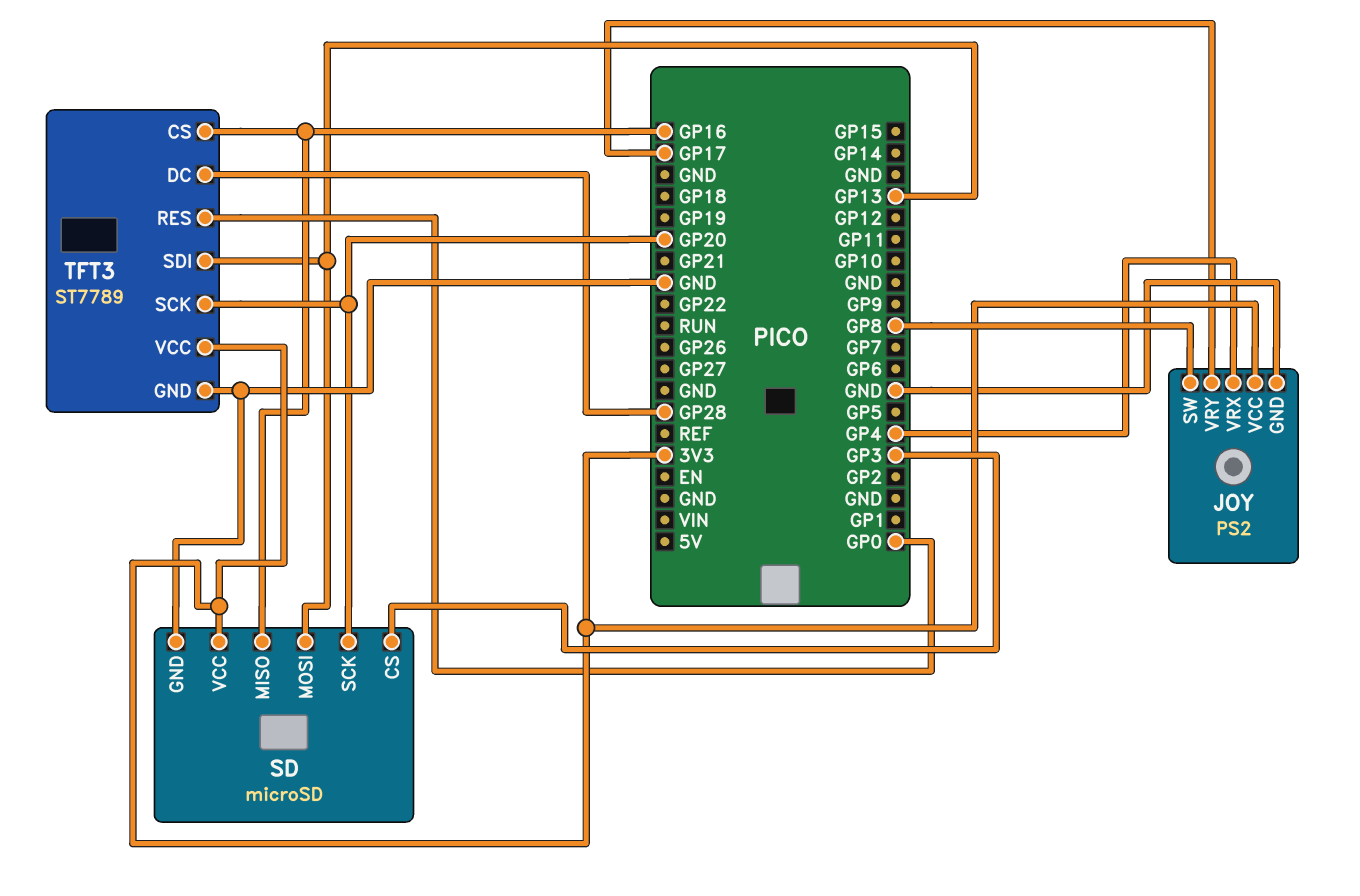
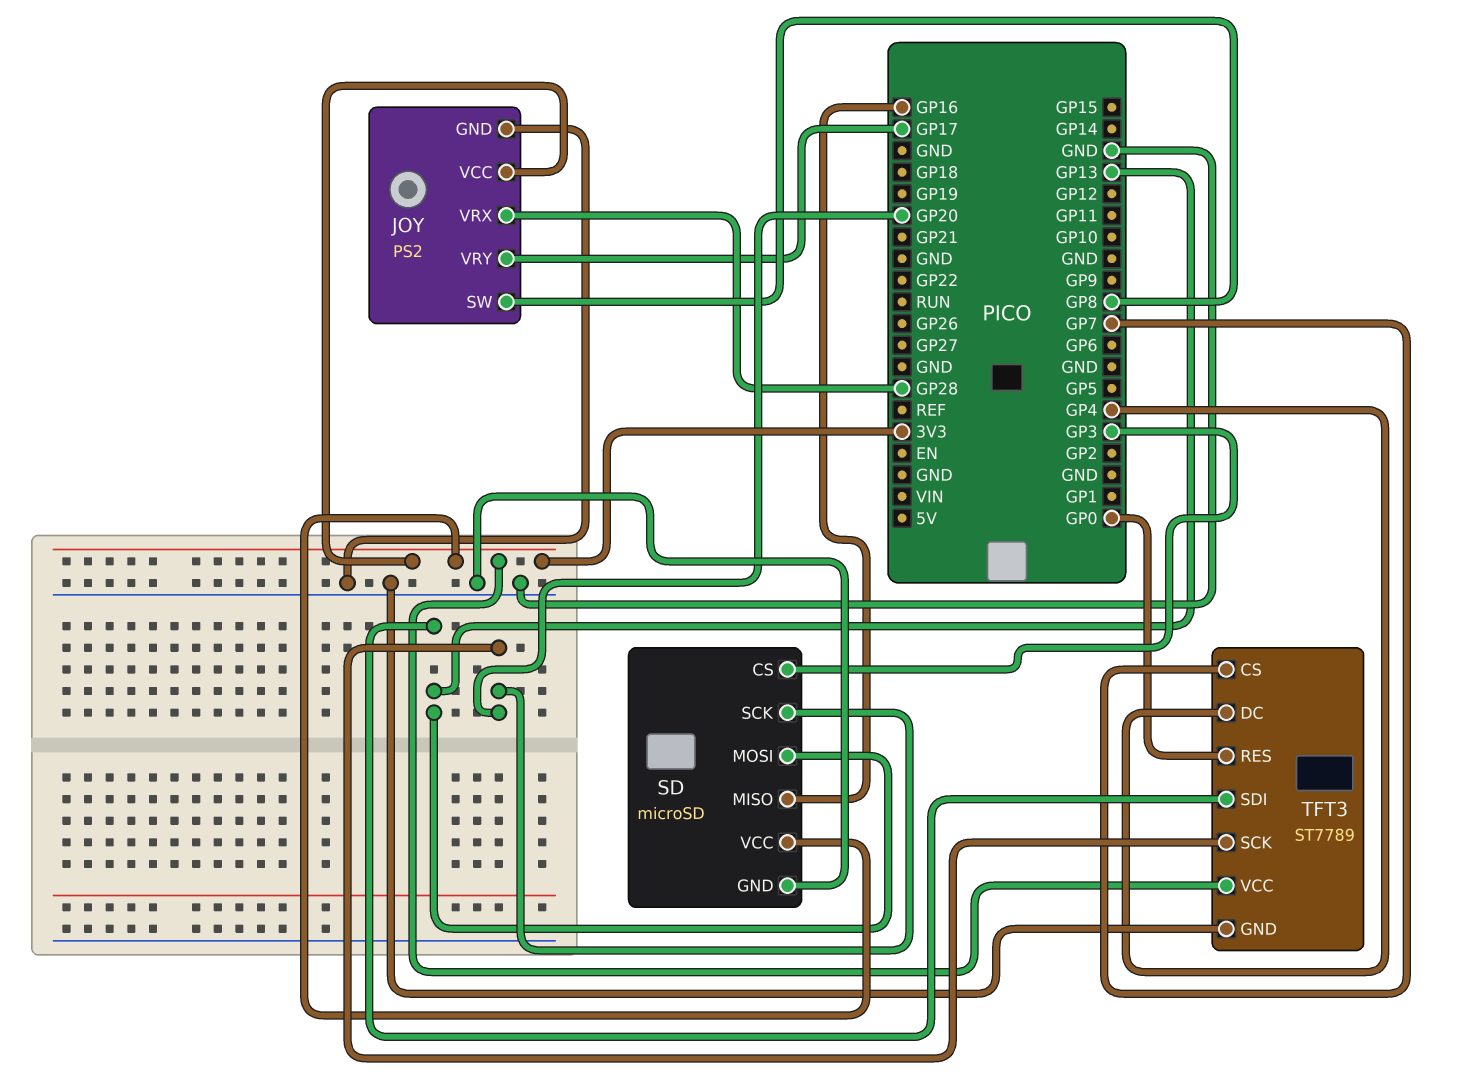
JOY pin VRX: GP4 -> GP28
TFT3 pin CS: GP16 -> GP7
TFT3 pin DC: GP28 -> GP4

